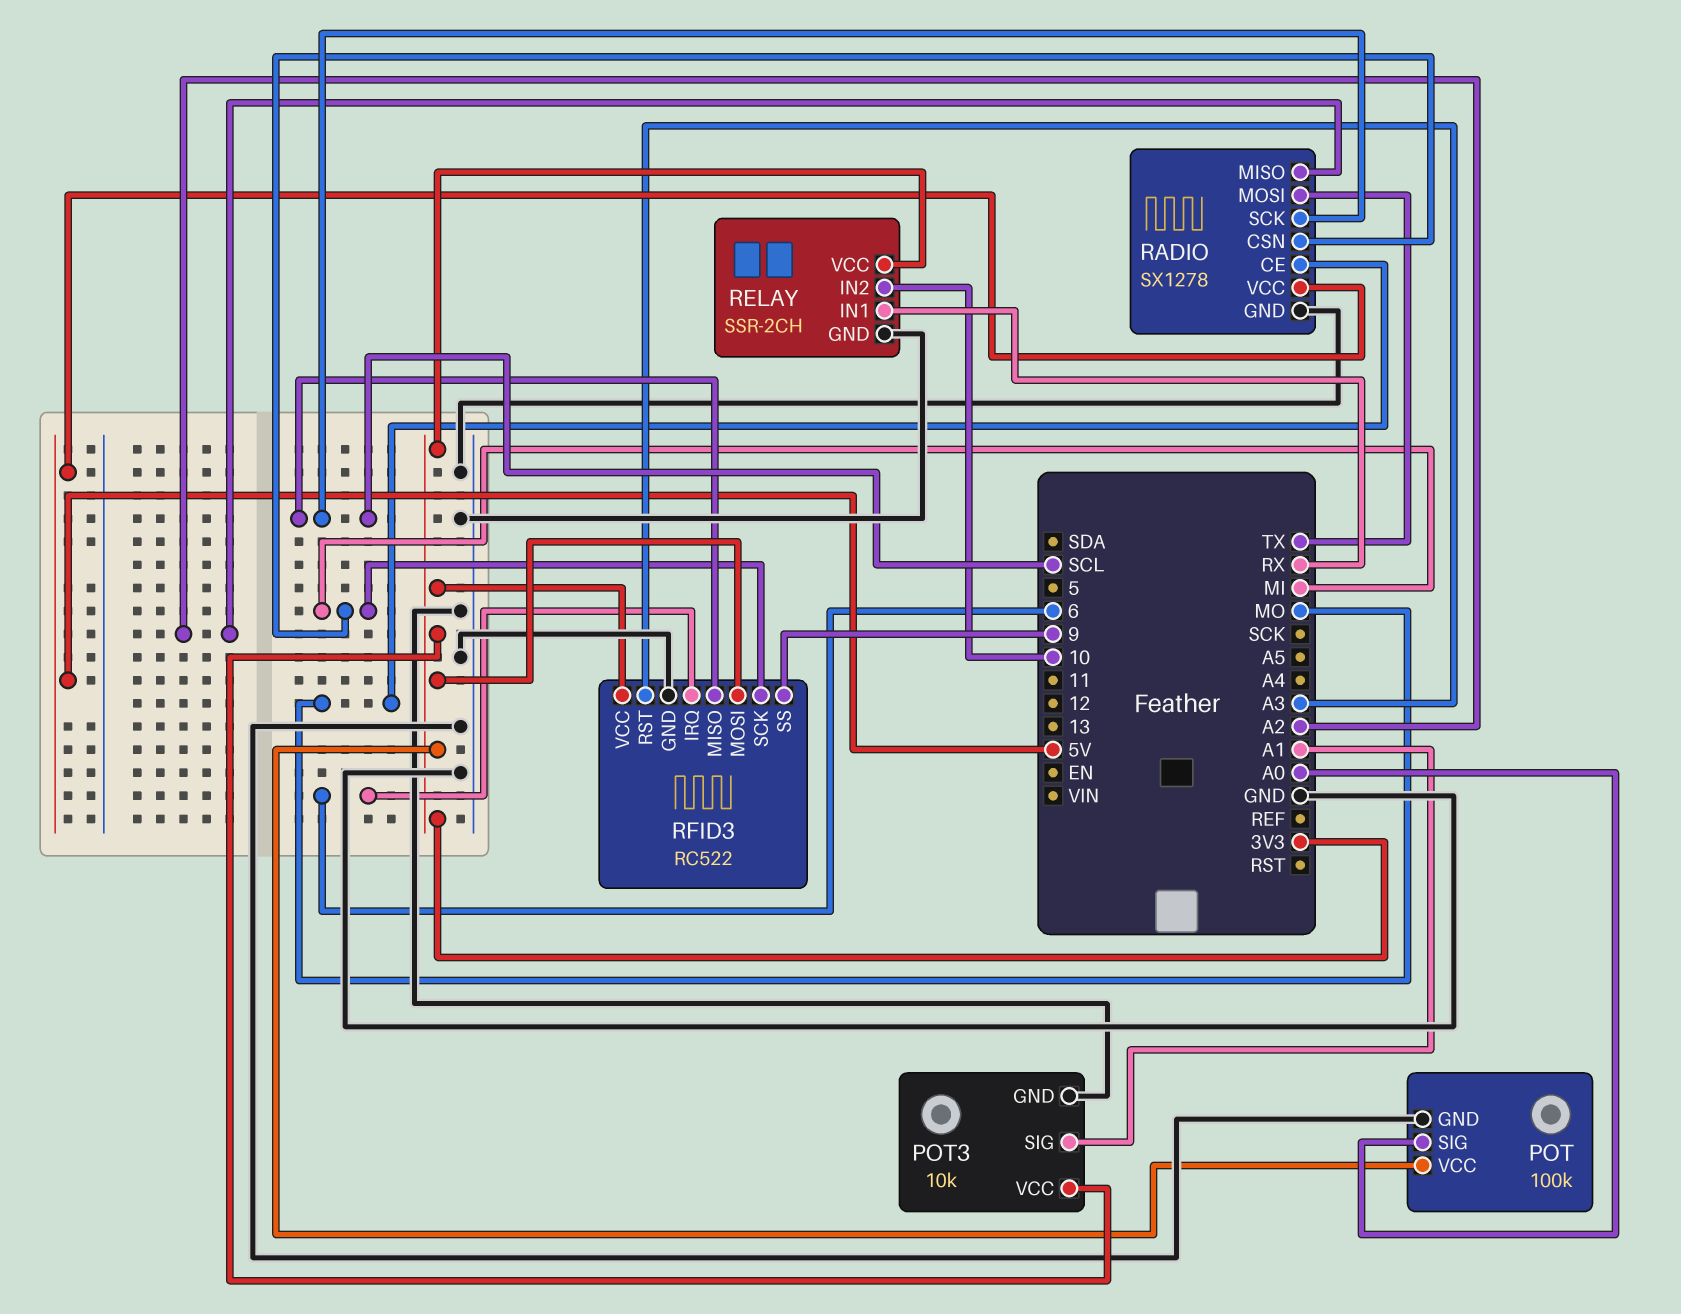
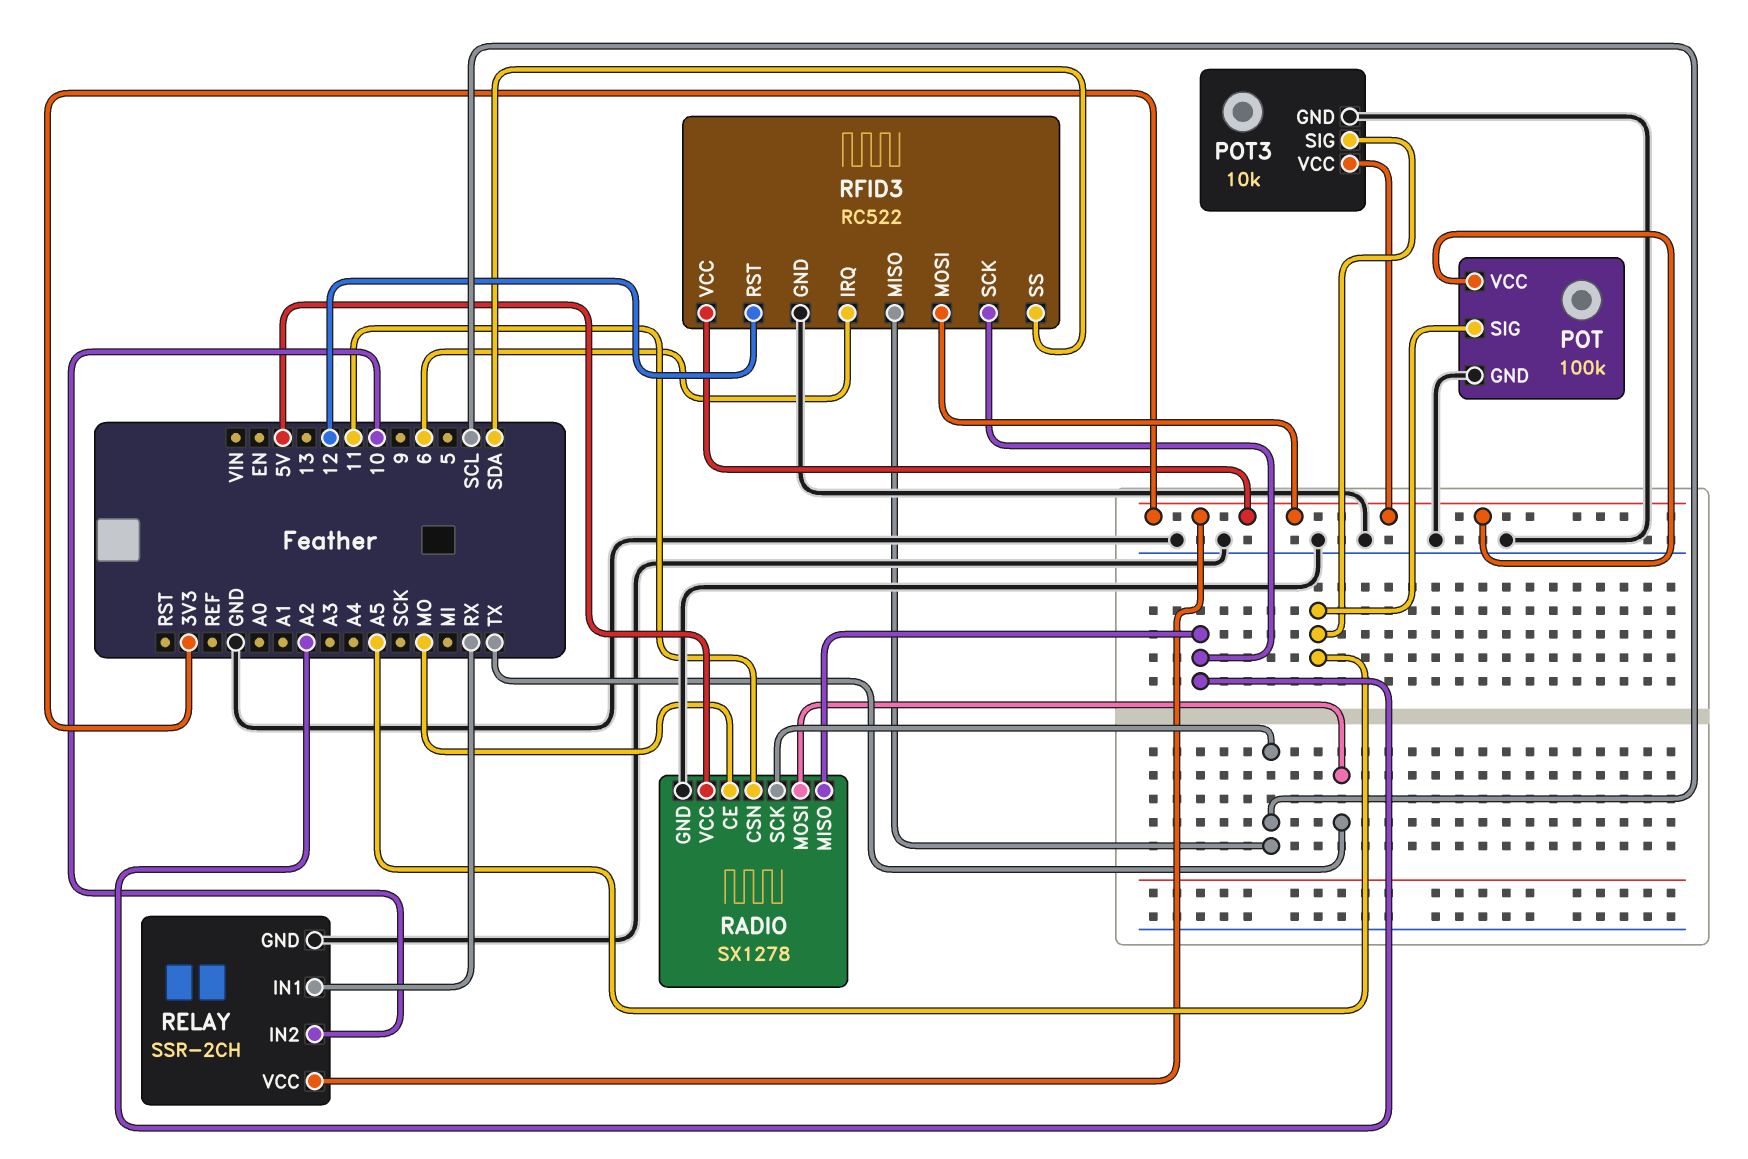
POT pin SIG: A0 -> A5
POT3 pin SIG: A1 -> A5
RADIO pin CSN: MI -> 11
RFID3 pin RST: A3 -> 12
RFID3 pin SCK: MI -> A2
RFID3 pin SS: 9 -> SDA

